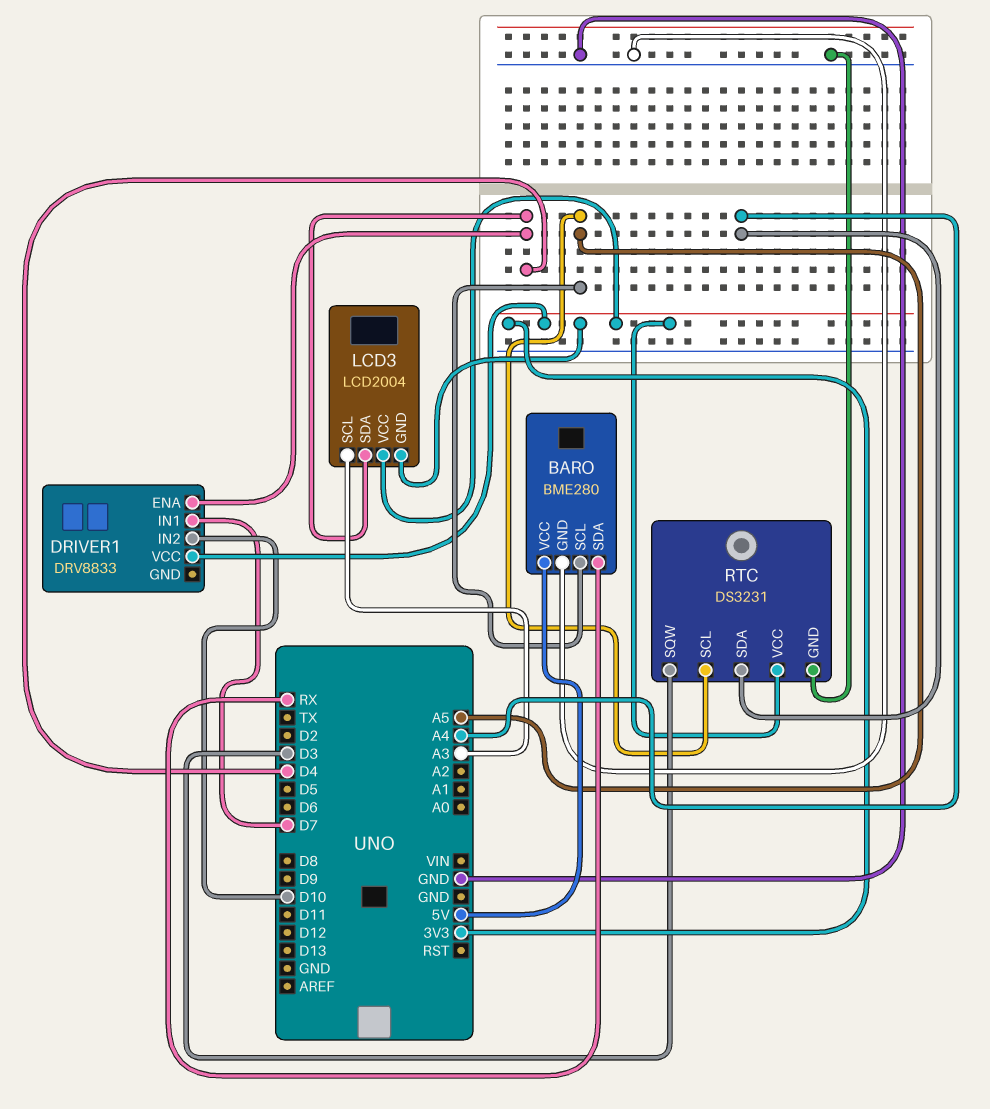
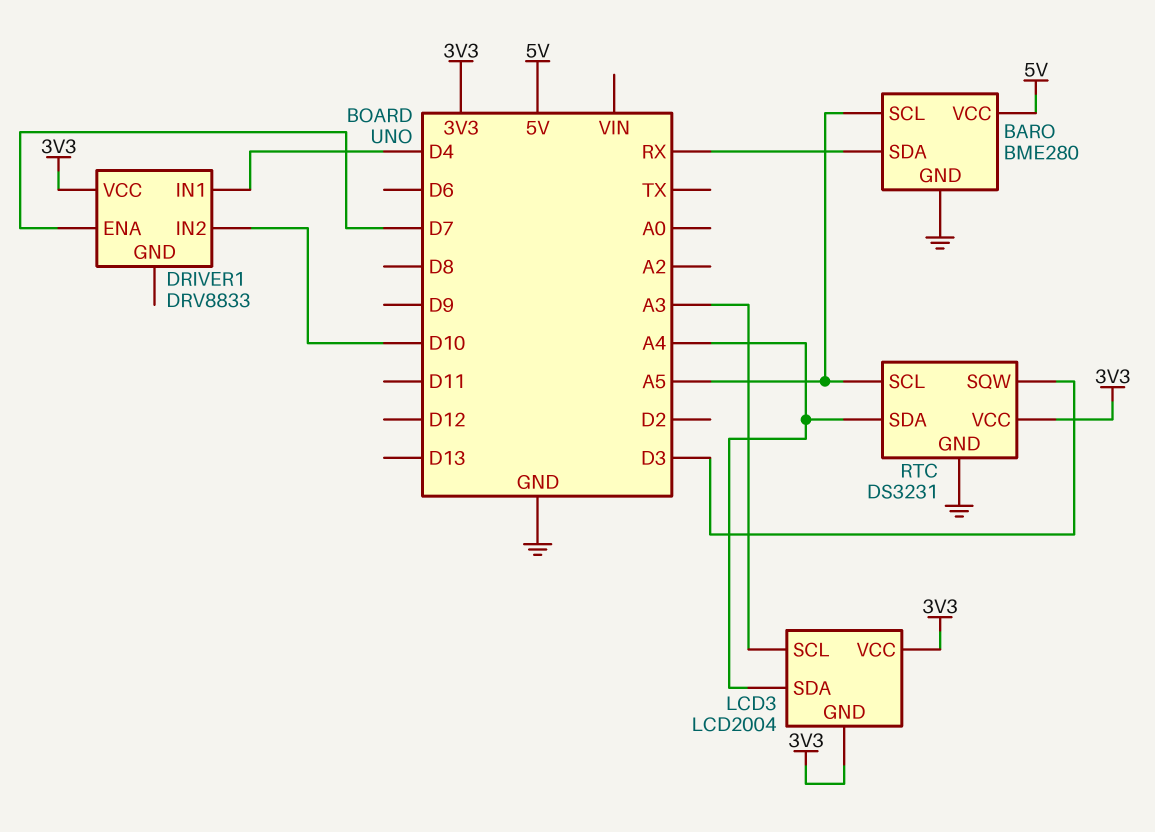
DRIVER1 pin ENA: D4 -> D7
DRIVER1 pin IN1: D7 -> D4
LCD3 pin SDA: D4 -> A4

